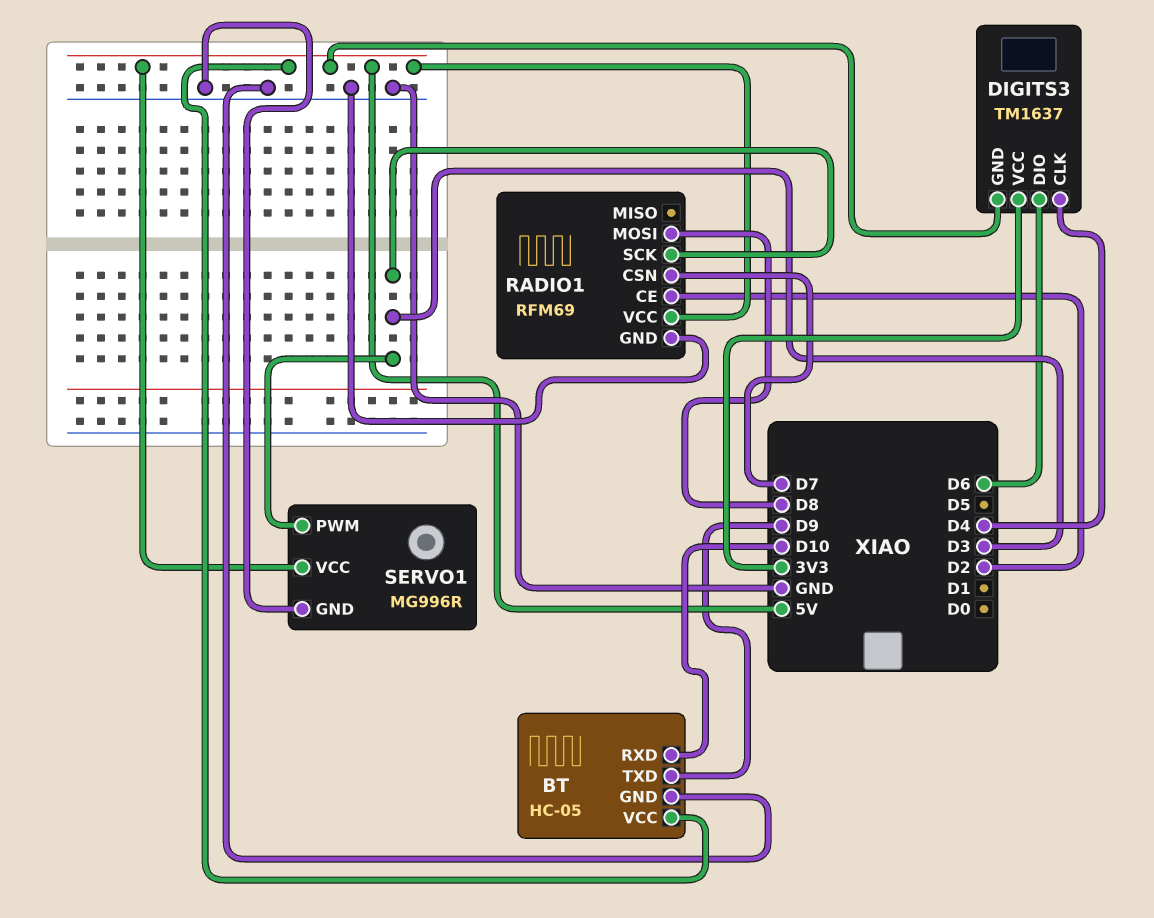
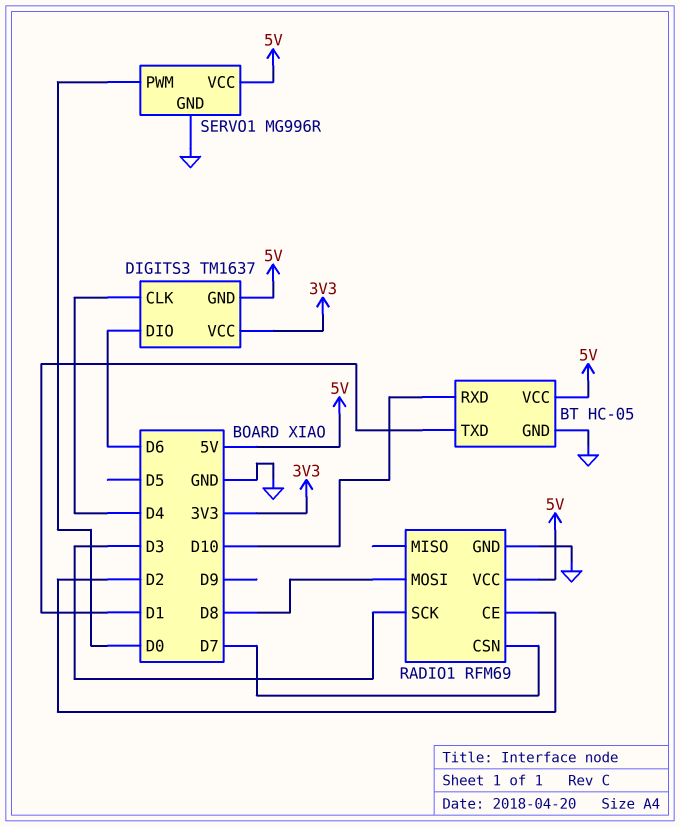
BT pin TXD: D9 -> D1
SERVO1 pin PWM: D3 -> D0

